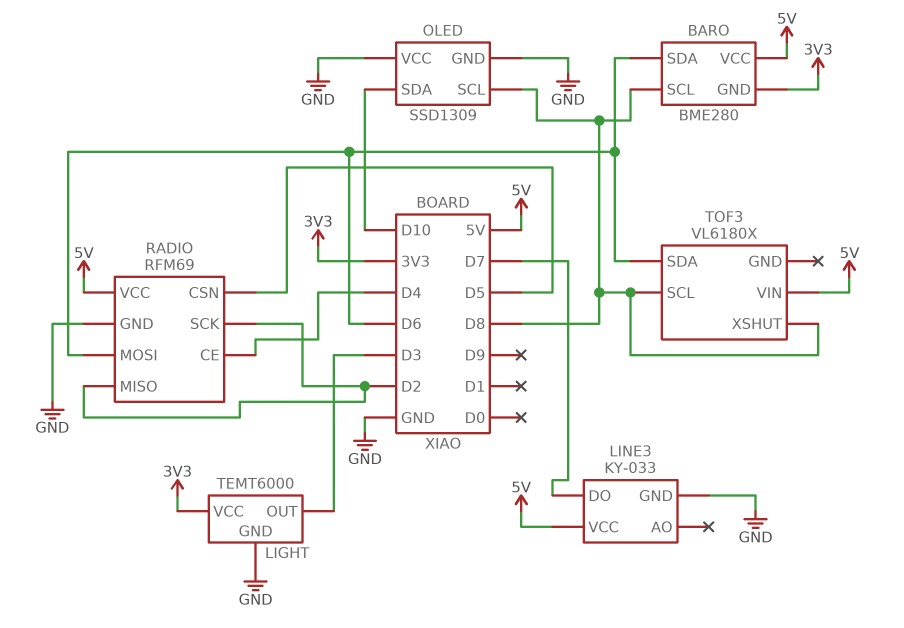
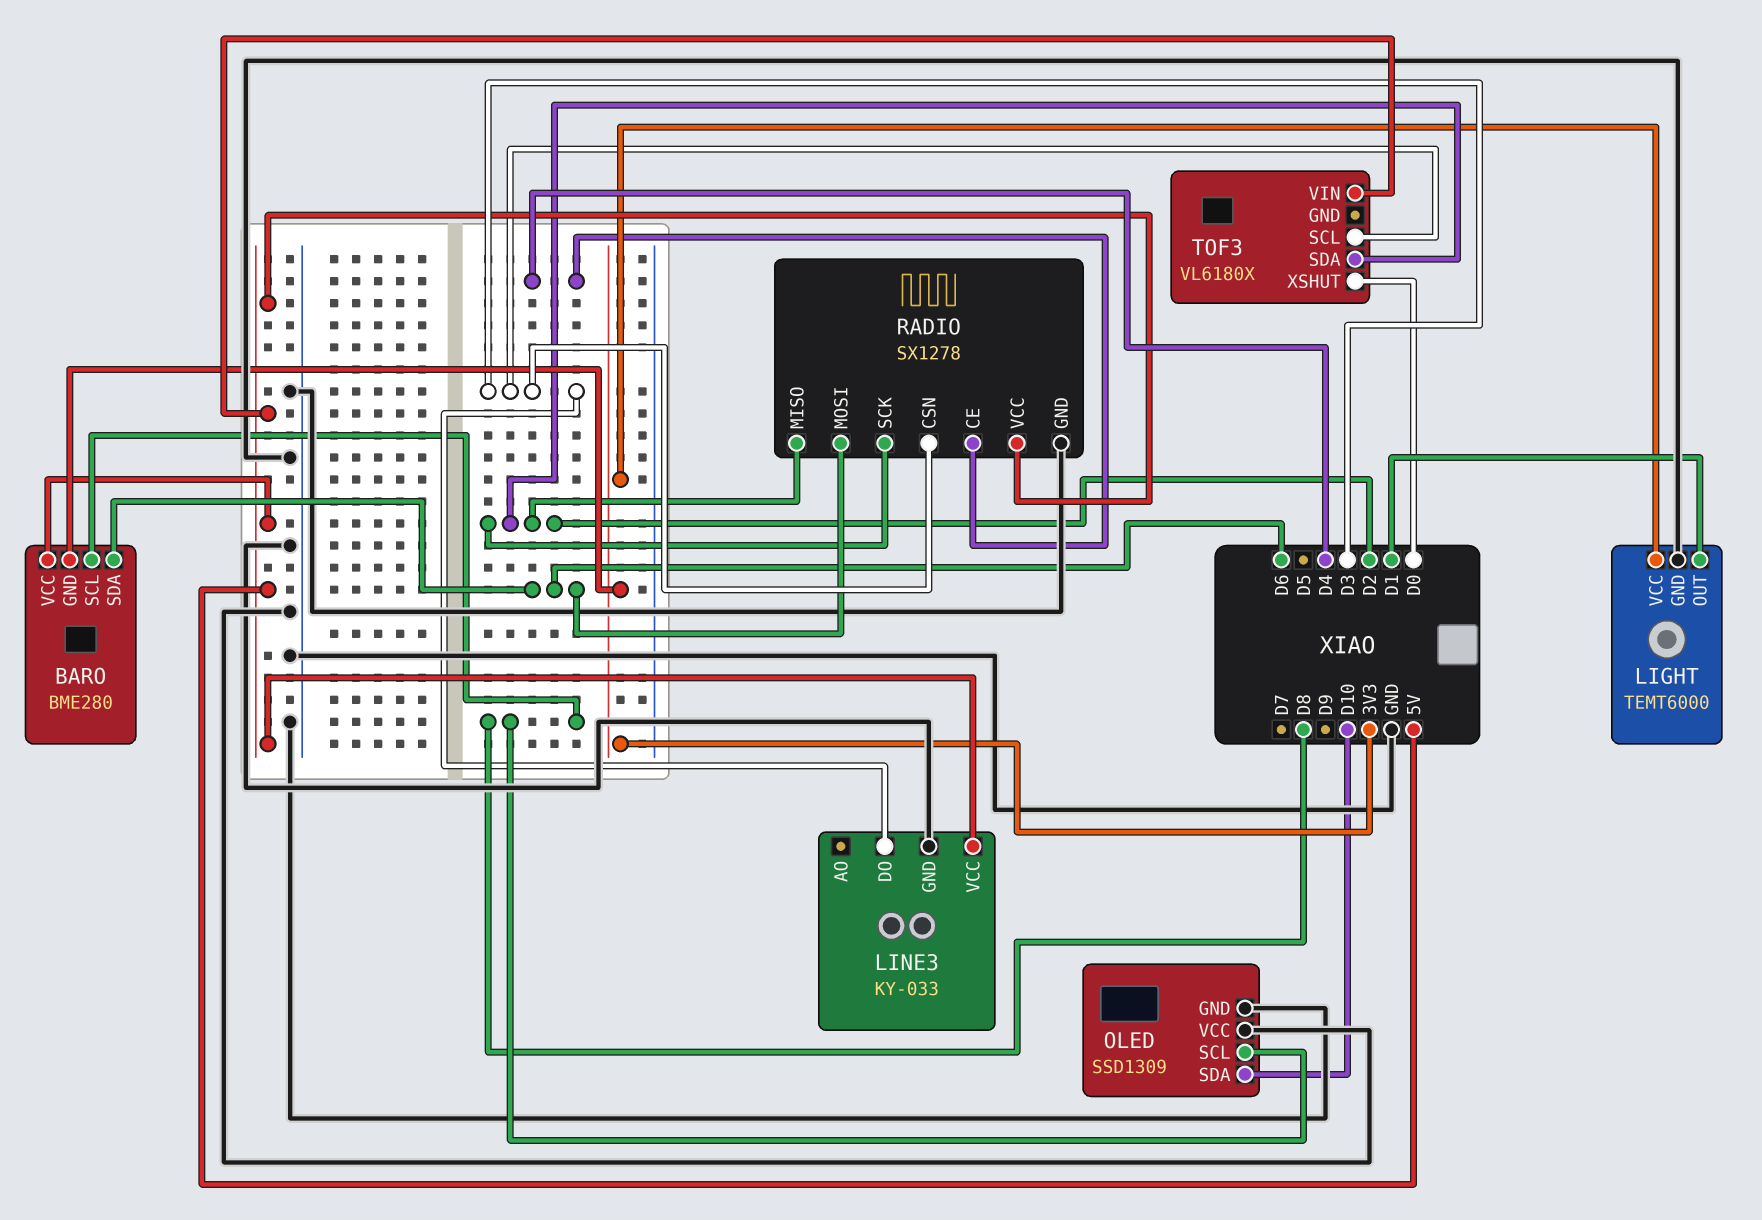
LIGHT pin OUT: D3 -> D1
LINE3 pin DO: D7 -> D3
RADIO: RFM69 -> SX1278
RADIO pin CSN: D5 -> D3
TOF3 pin SCL: D8 -> D3
TOF3 pin SDA: D6 -> D2
TOF3 pin XSHUT: D8 -> D0

